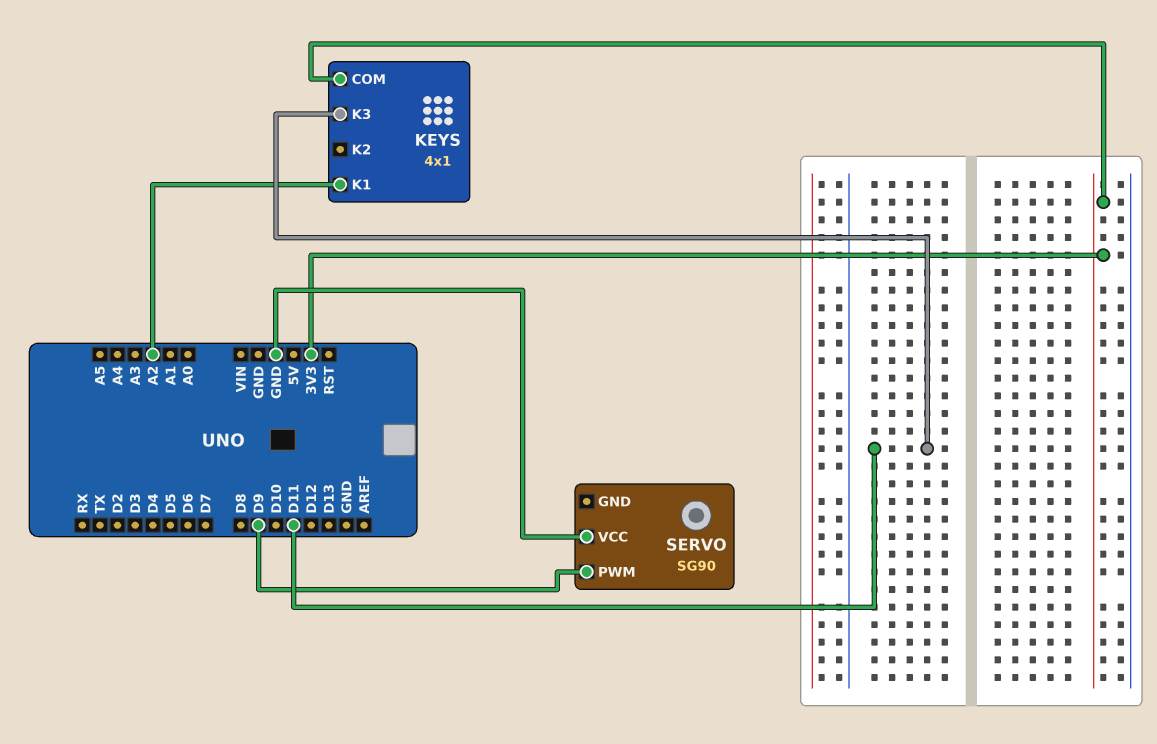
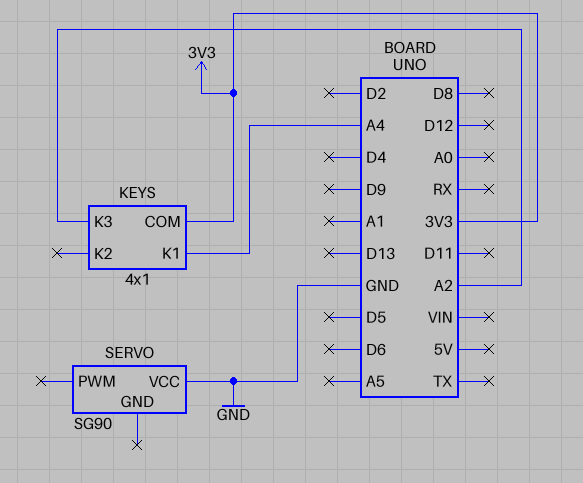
KEYS pin K1: A2 -> A4
KEYS pin K3: D11 -> A2
SERVO pin PWM: D9 -> none

